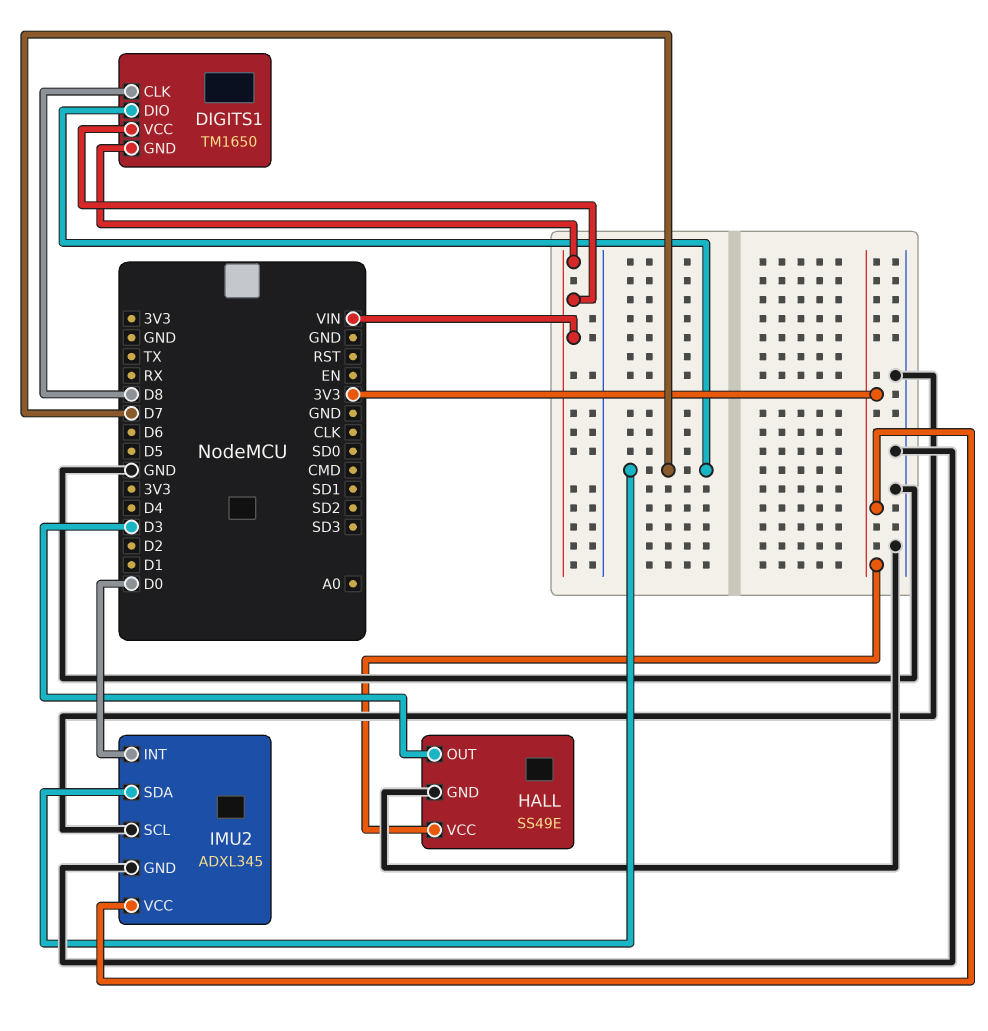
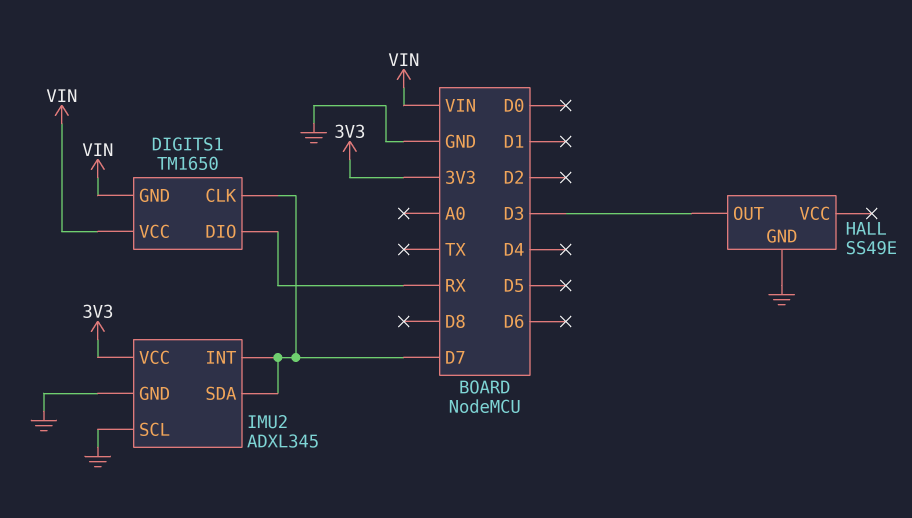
DIGITS1 pin CLK: D8 -> D7
DIGITS1 pin DIO: D7 -> RX
HALL pin VCC: 3V3 -> none
IMU2 pin INT: D0 -> D7

